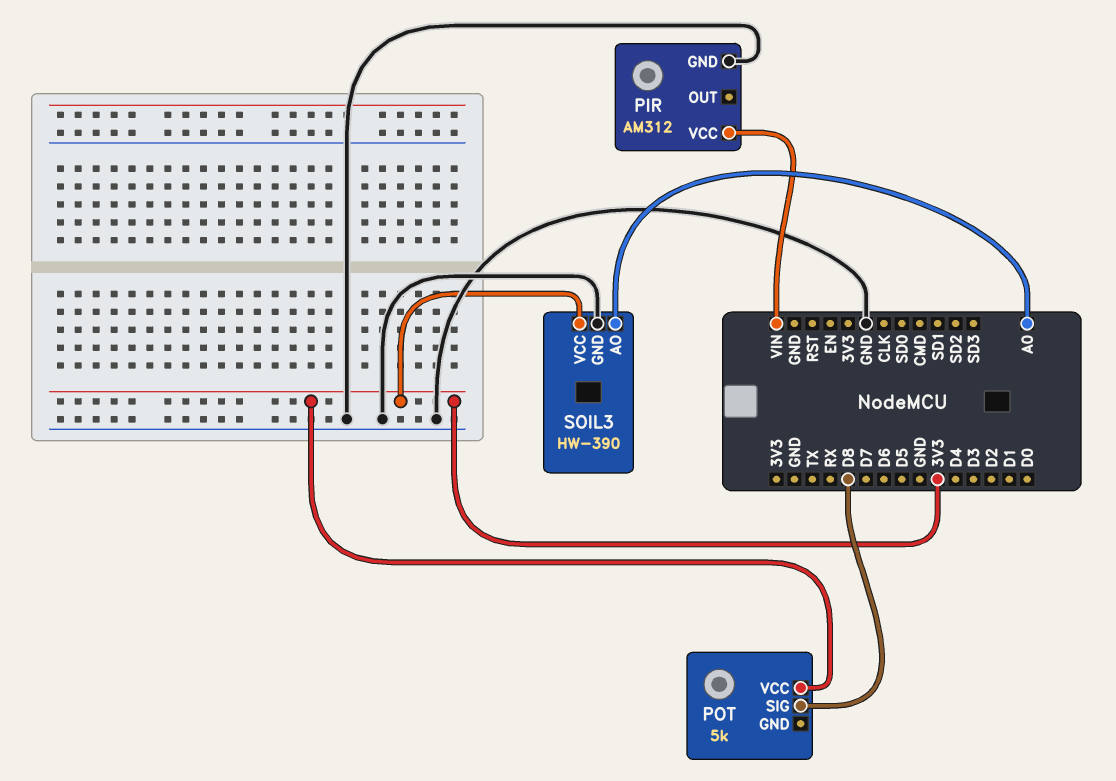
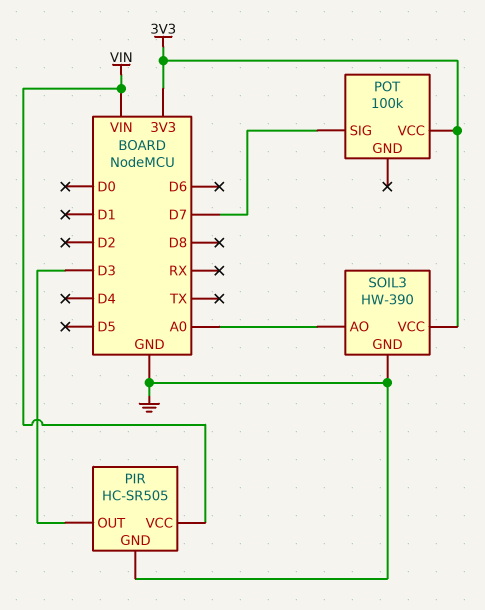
PIR: AM312 -> HC-SR505
PIR pin OUT: none -> D3
POT: 5k -> 100k
POT pin SIG: D8 -> D7

